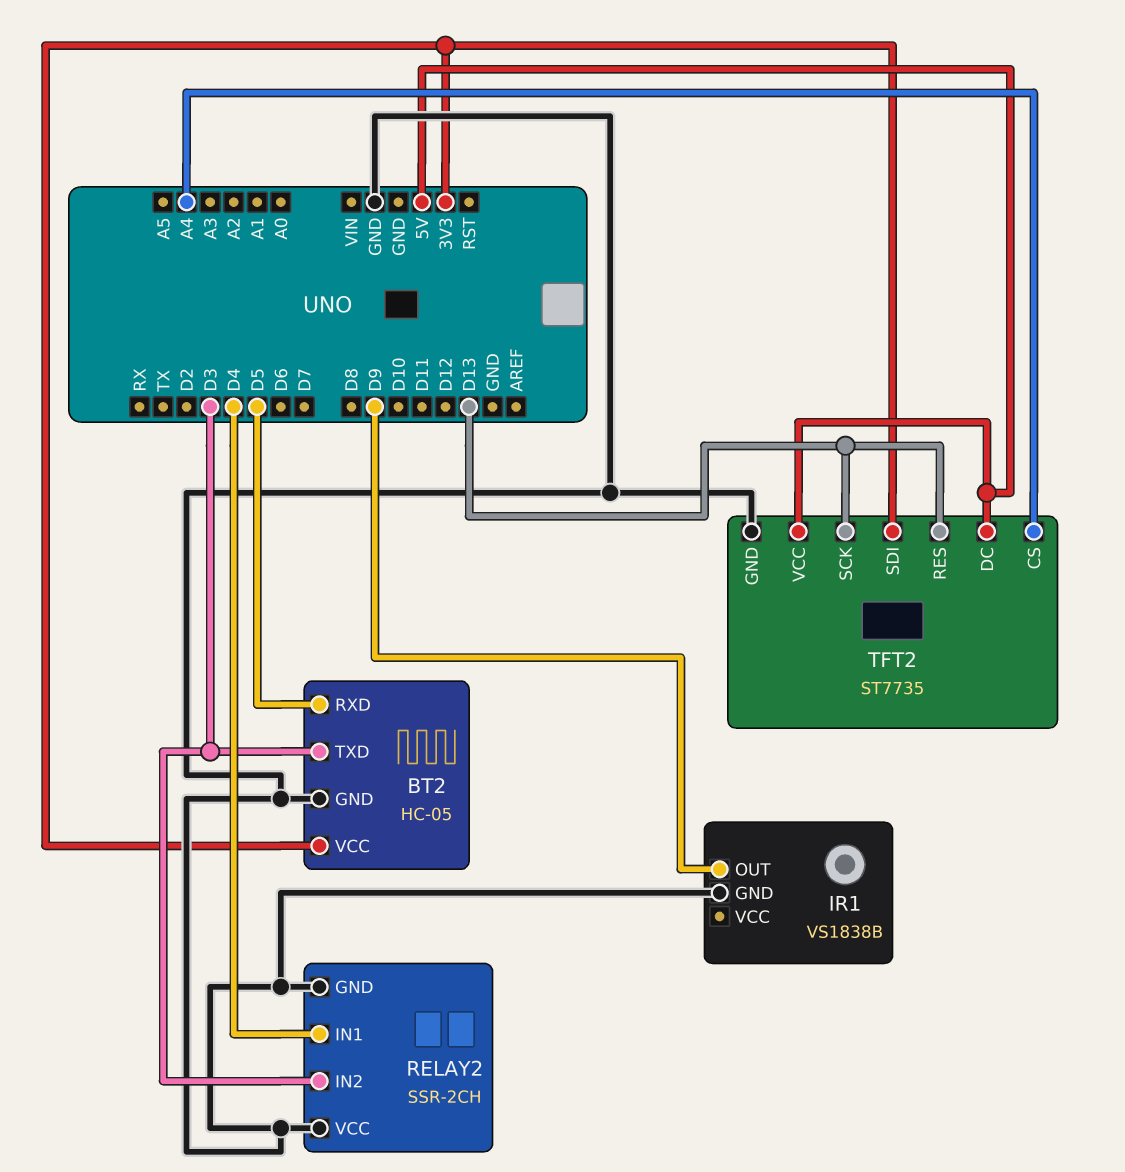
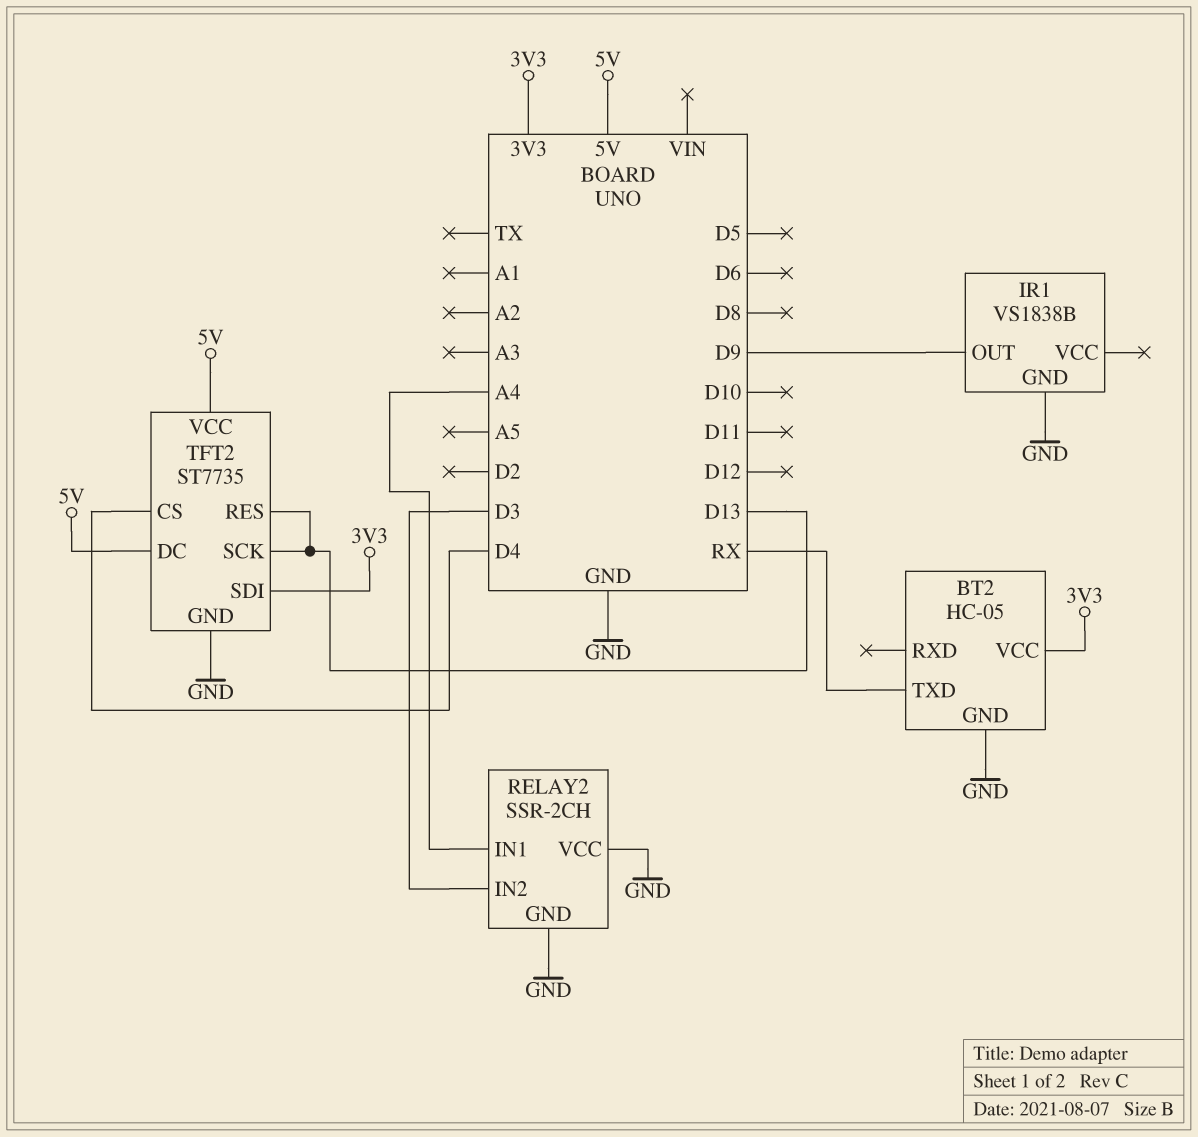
BT2 pin RXD: D5 -> none
BT2 pin TXD: D3 -> RX
RELAY2 pin IN1: D4 -> A4
TFT2 pin CS: A4 -> D4

